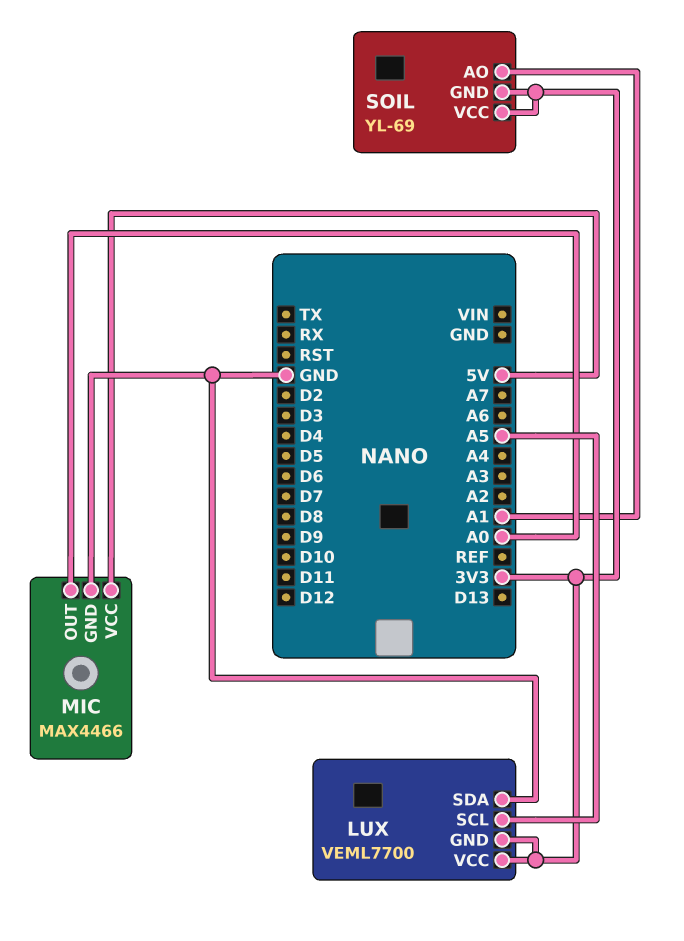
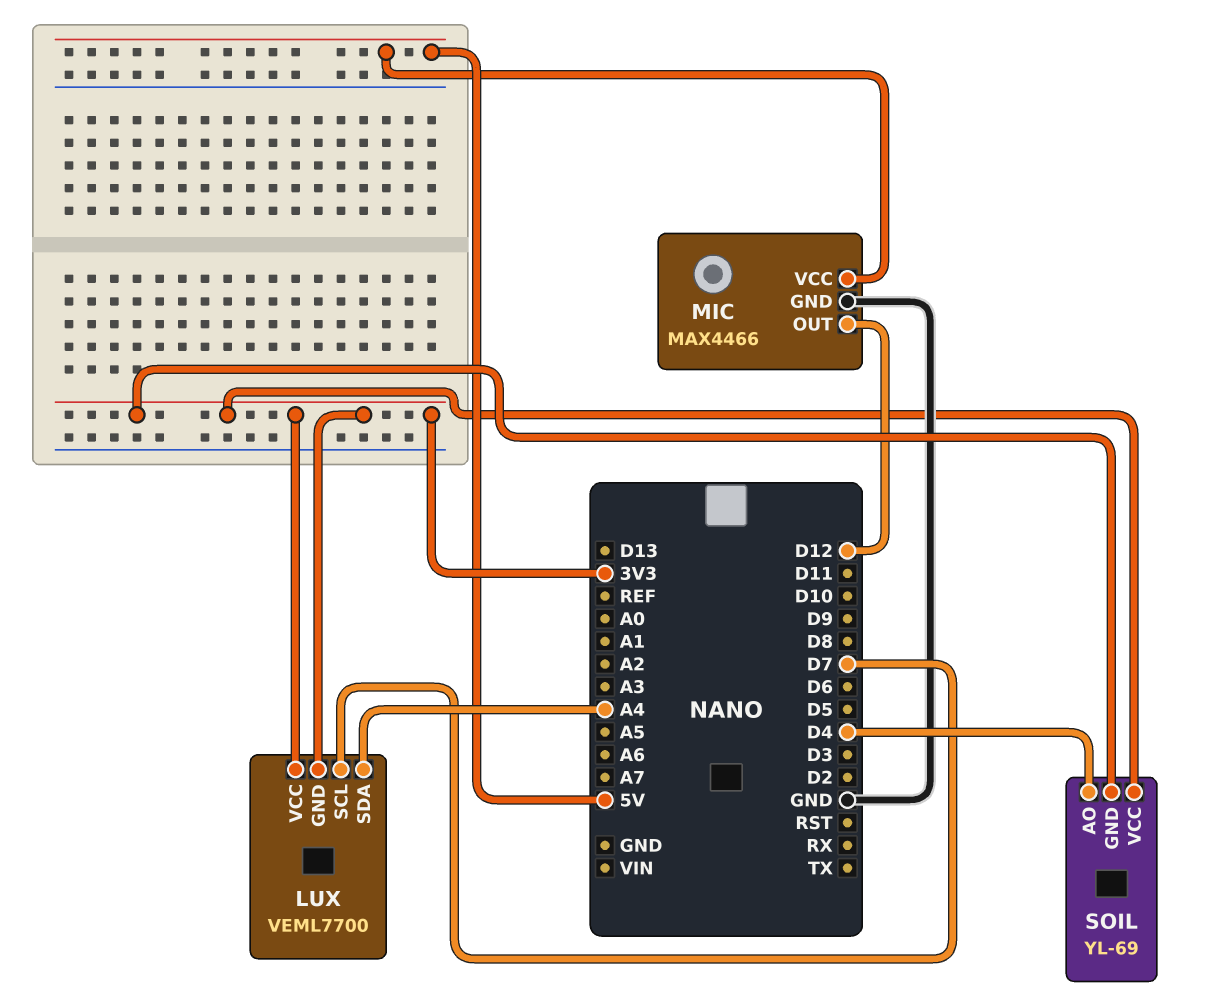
LUX pin SCL: A5 -> D7
LUX pin SDA: GND -> A4
MIC pin OUT: A0 -> D12
SOIL pin AO: A1 -> D4

